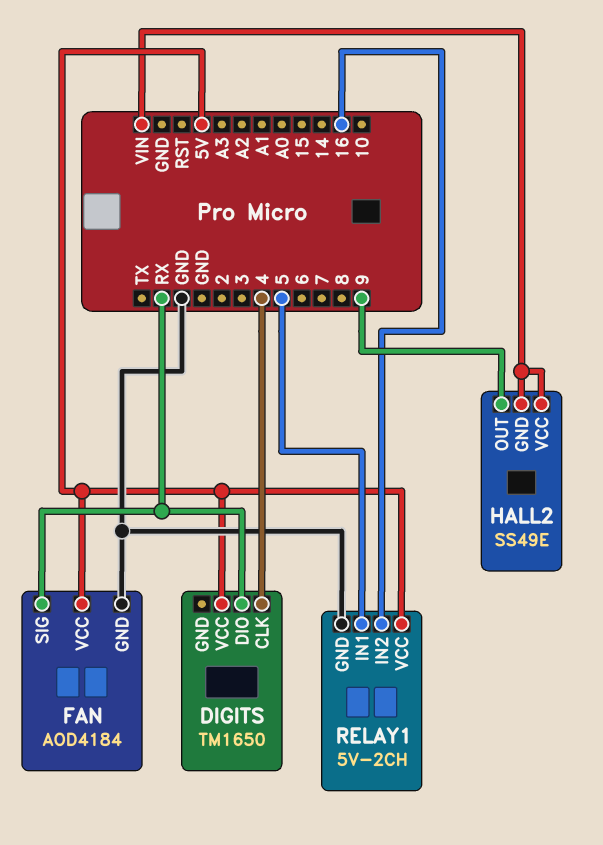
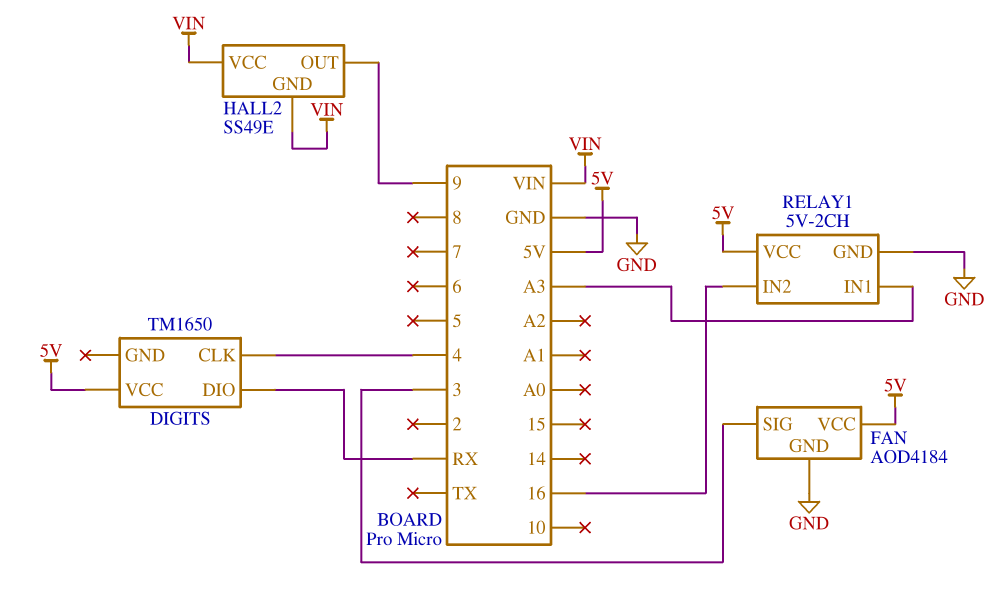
FAN pin SIG: RX -> 3
RELAY1 pin IN1: 5 -> A3

